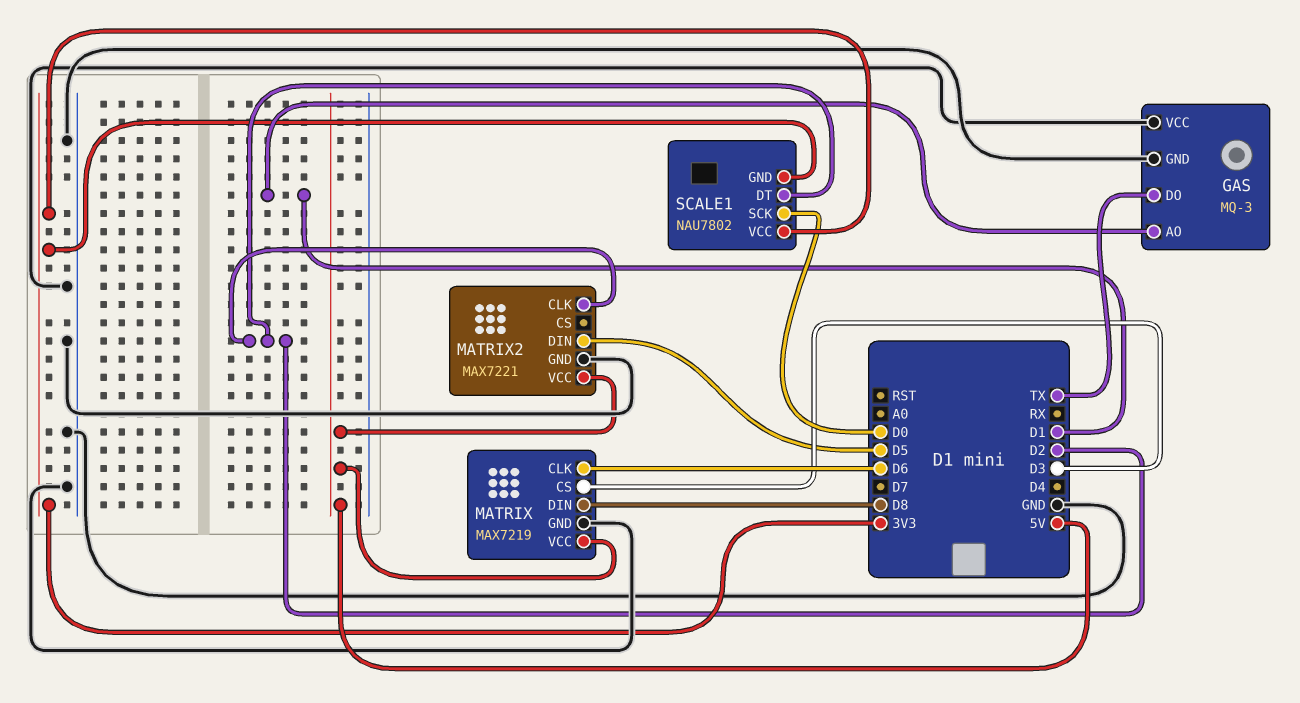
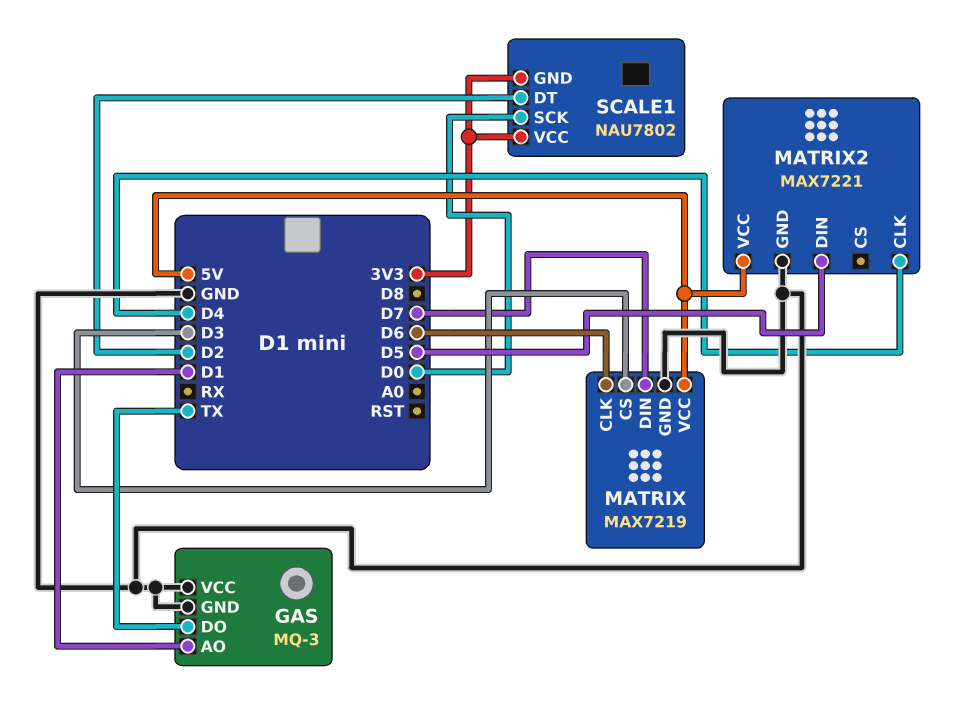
MATRIX pin DIN: D8 -> D7
MATRIX2 pin CLK: D2 -> D4

